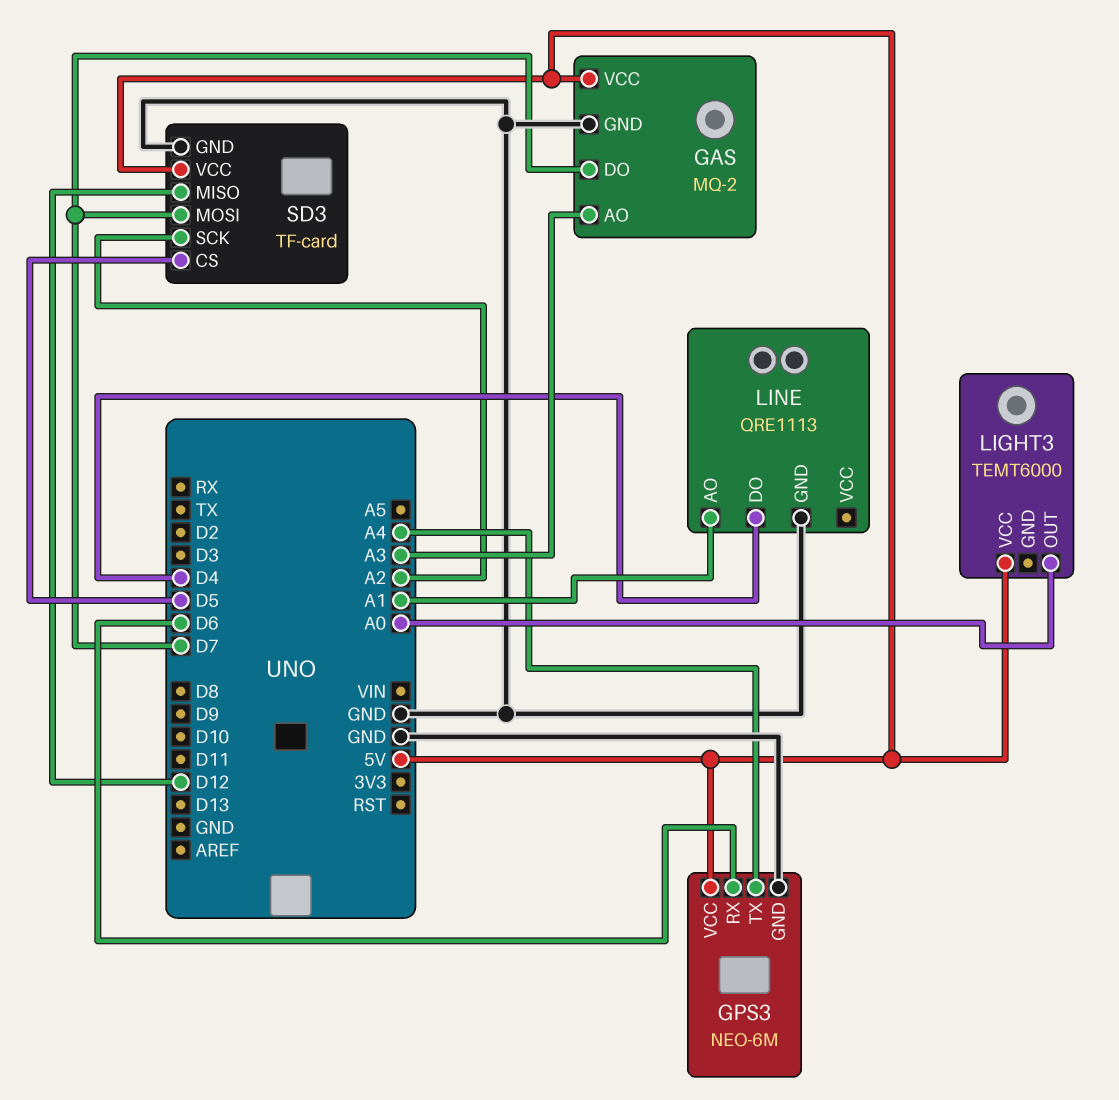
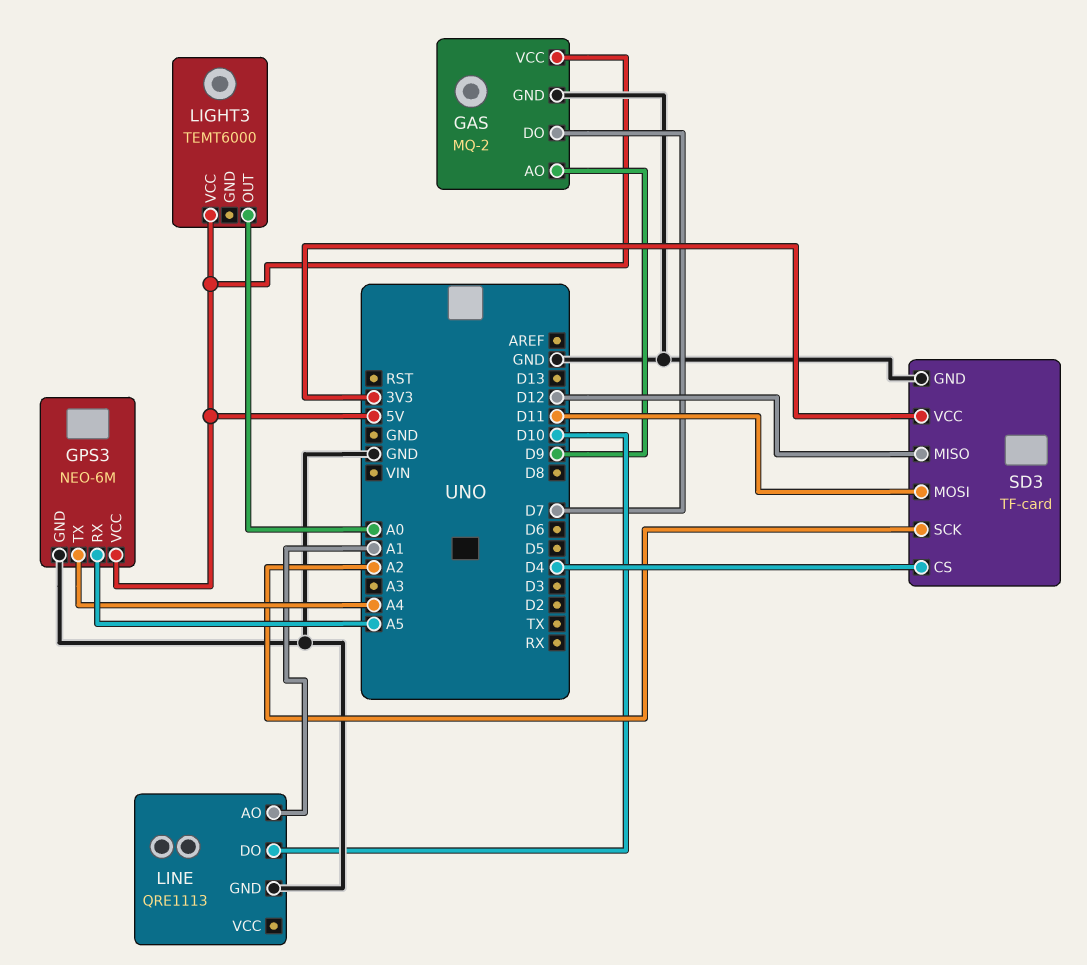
GAS pin AO: A3 -> D9
GPS3 pin RX: D6 -> A5
LINE pin DO: D4 -> D10
SD3 pin CS: D5 -> D4
SD3 pin MOSI: D7 -> D11
SD3 pin VCC: 5V -> 3V3

